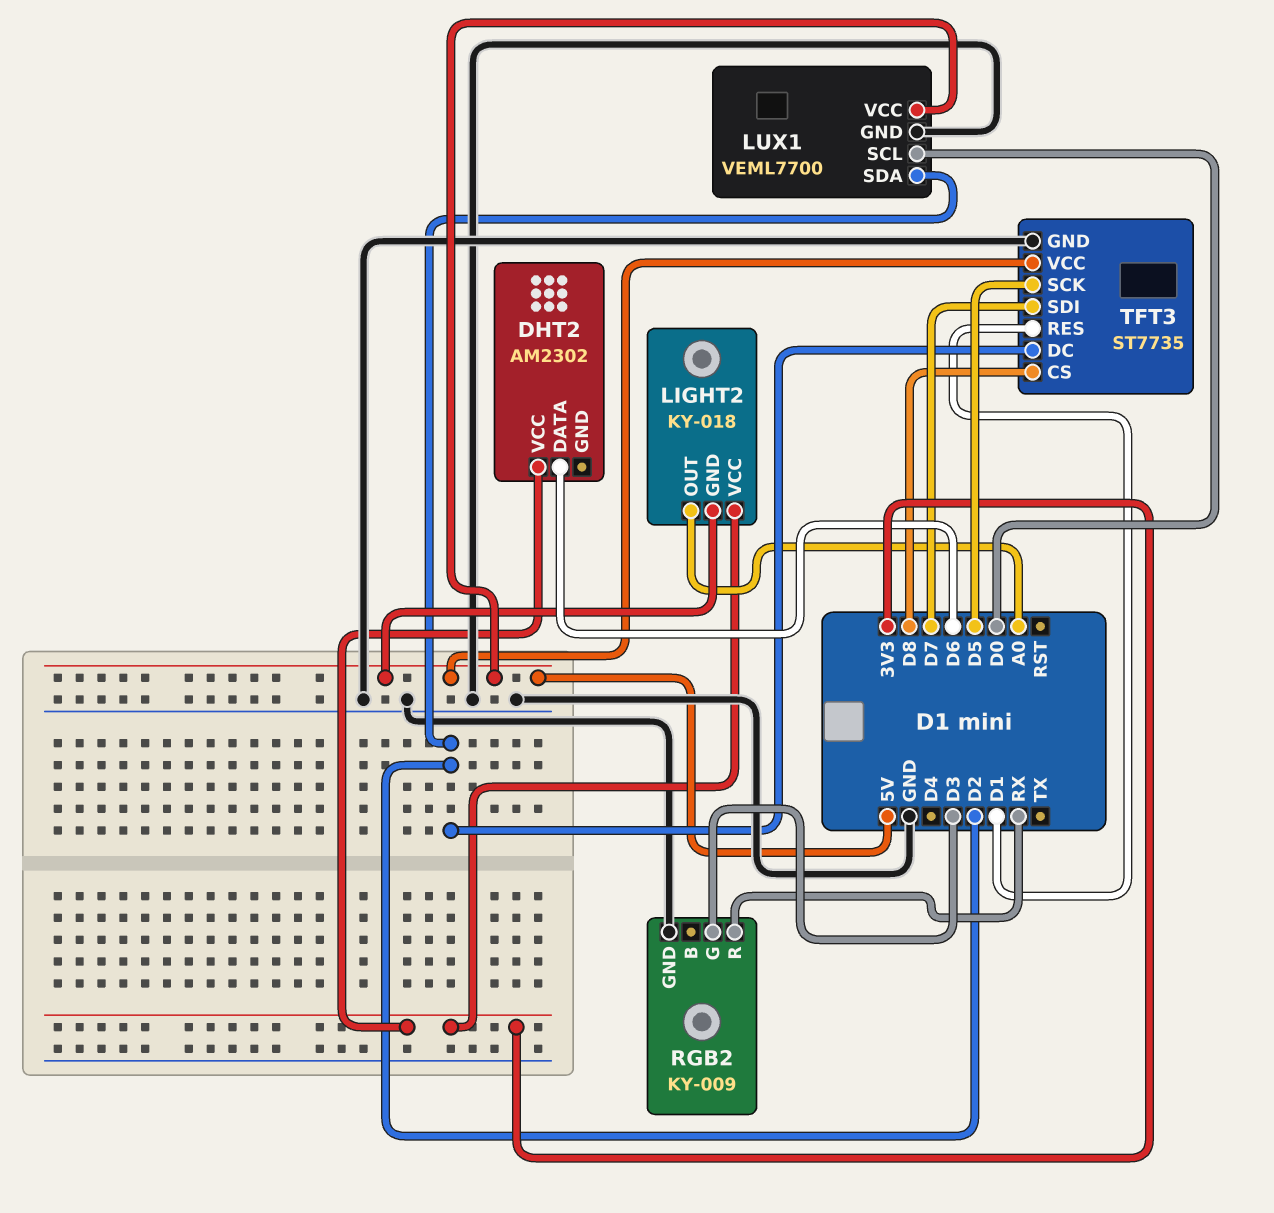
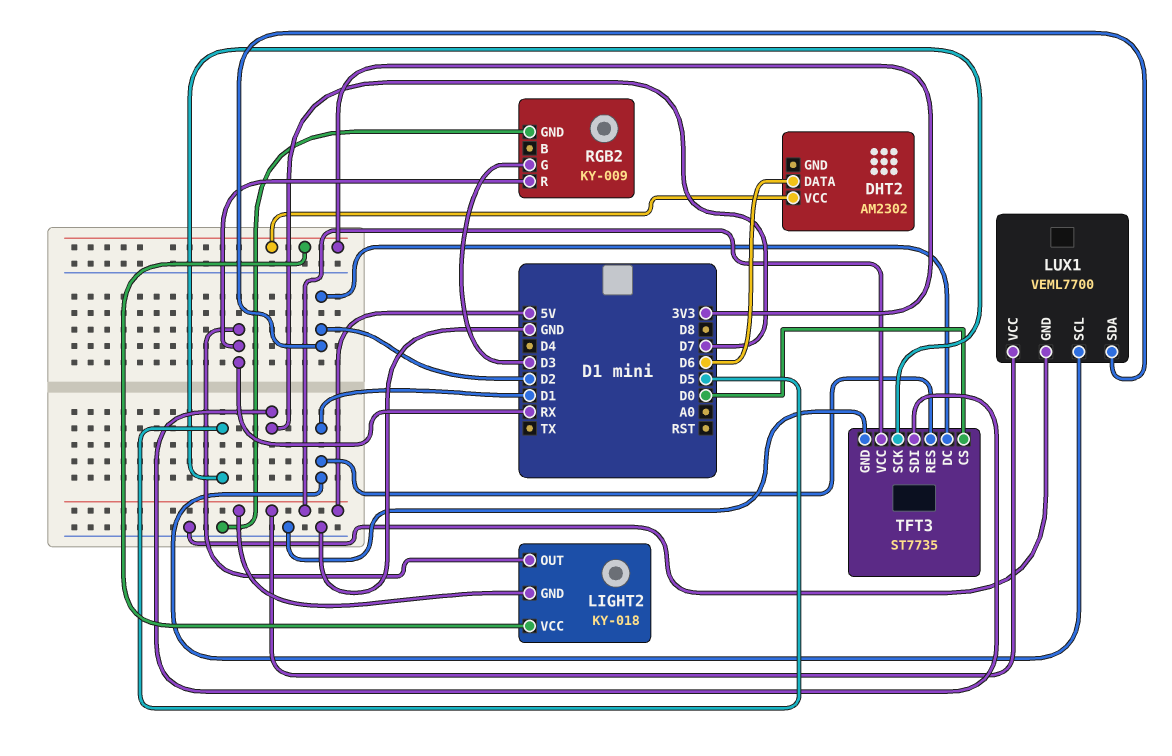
LIGHT2 pin OUT: A0 -> RX
LUX1 pin SCL: D0 -> D1
TFT3 pin CS: D8 -> D0

